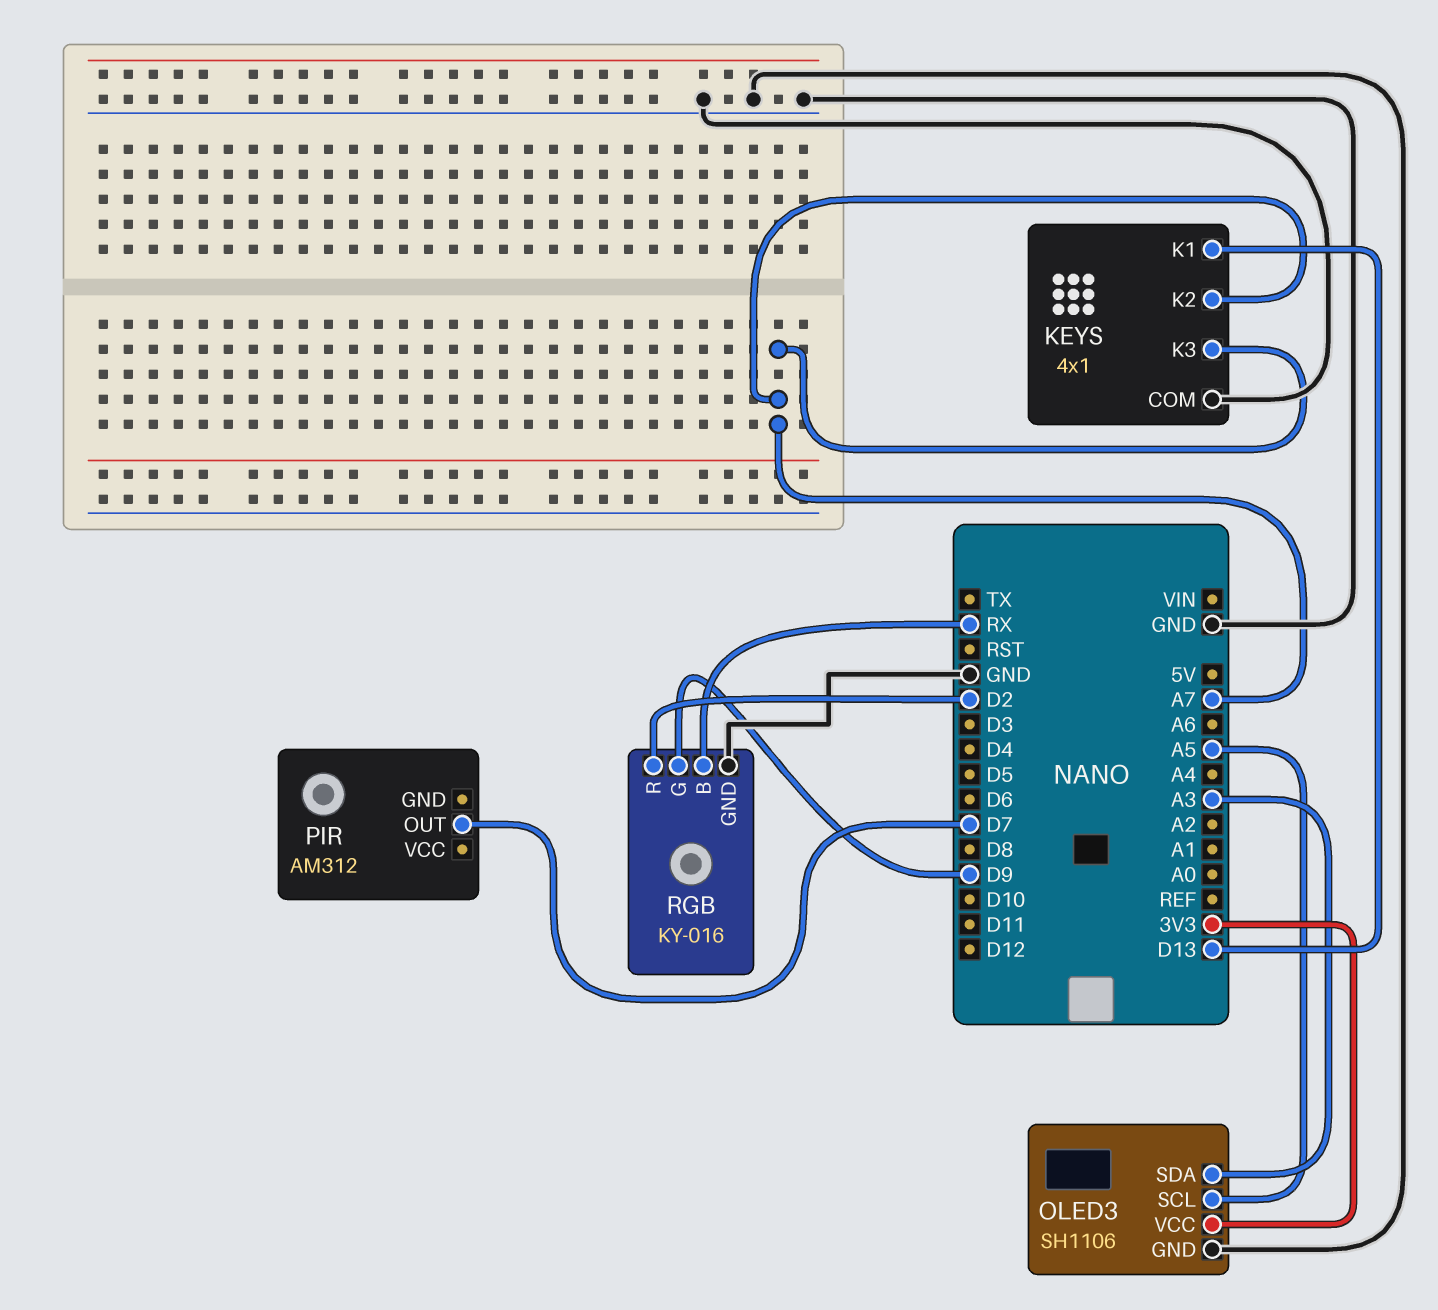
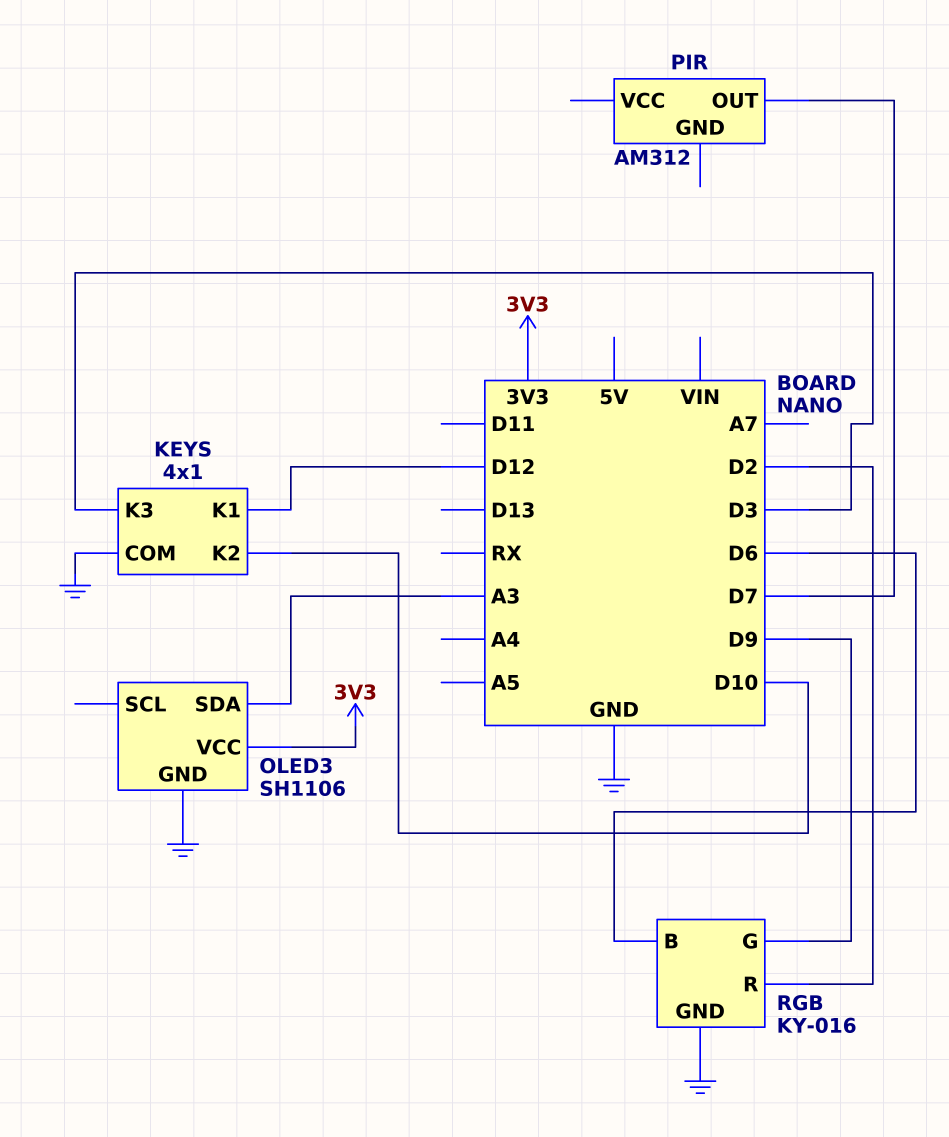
KEYS pin K1: D13 -> D12
KEYS pin K2: A7 -> D10
KEYS pin K3: A7 -> D3
OLED3 pin SCL: A5 -> none
RGB pin B: RX -> D6

